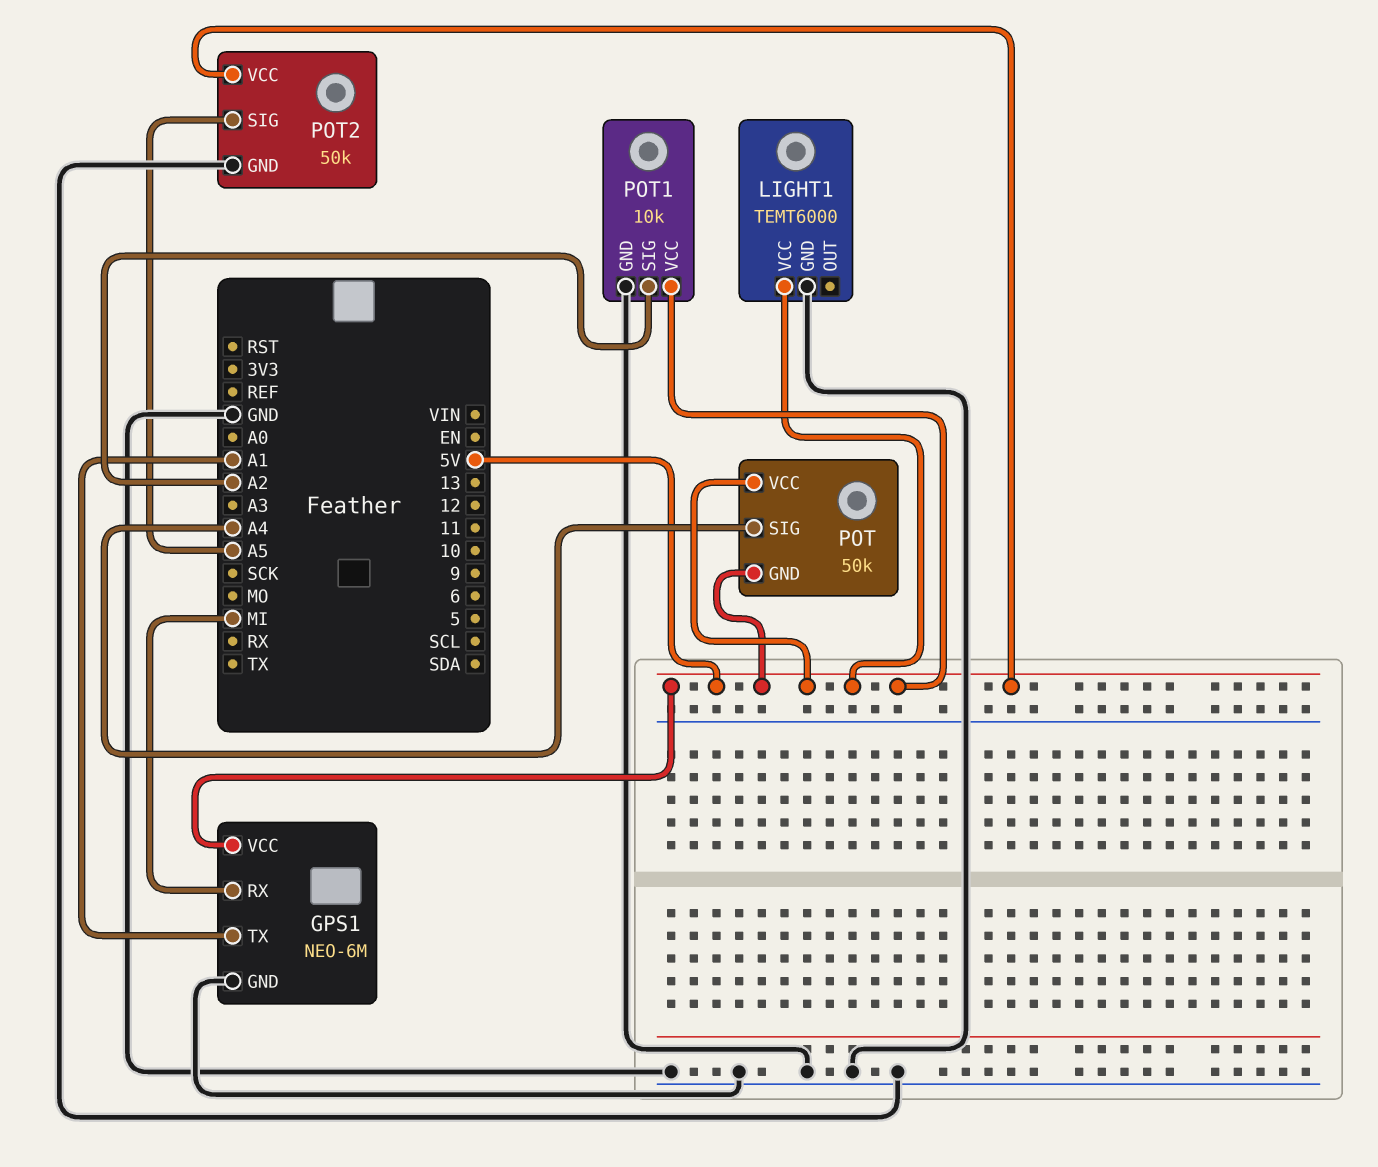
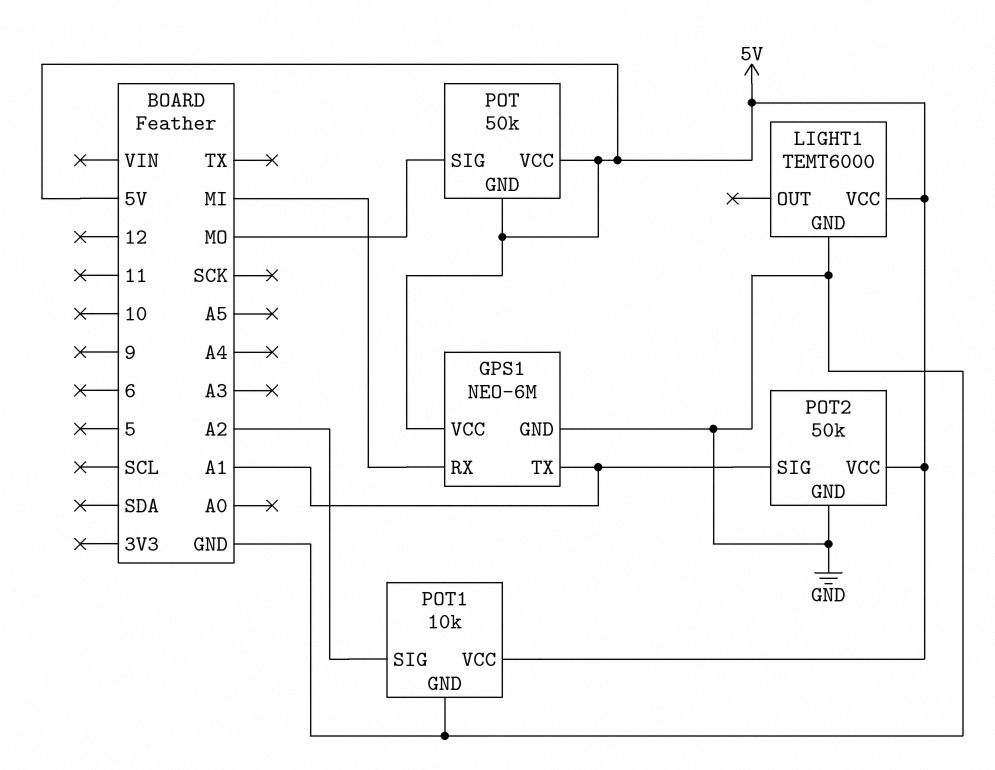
POT pin SIG: A4 -> MO
POT2 pin SIG: A5 -> A1

